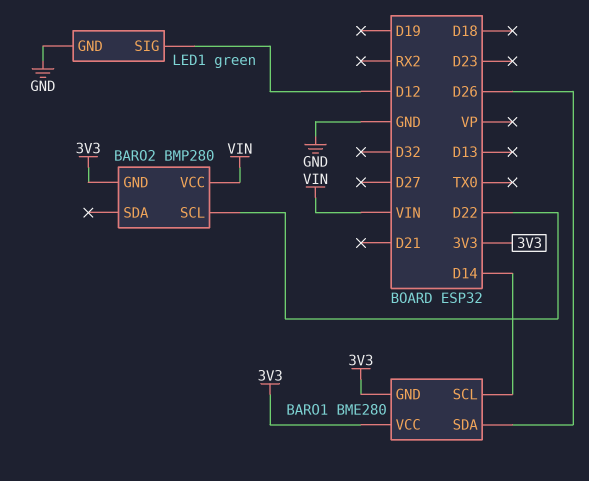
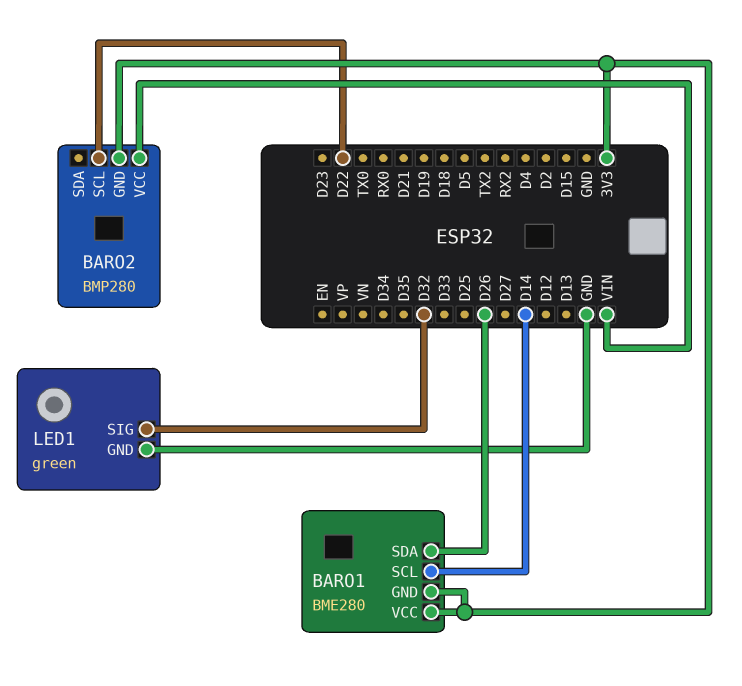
LED1 pin SIG: D12 -> D32

